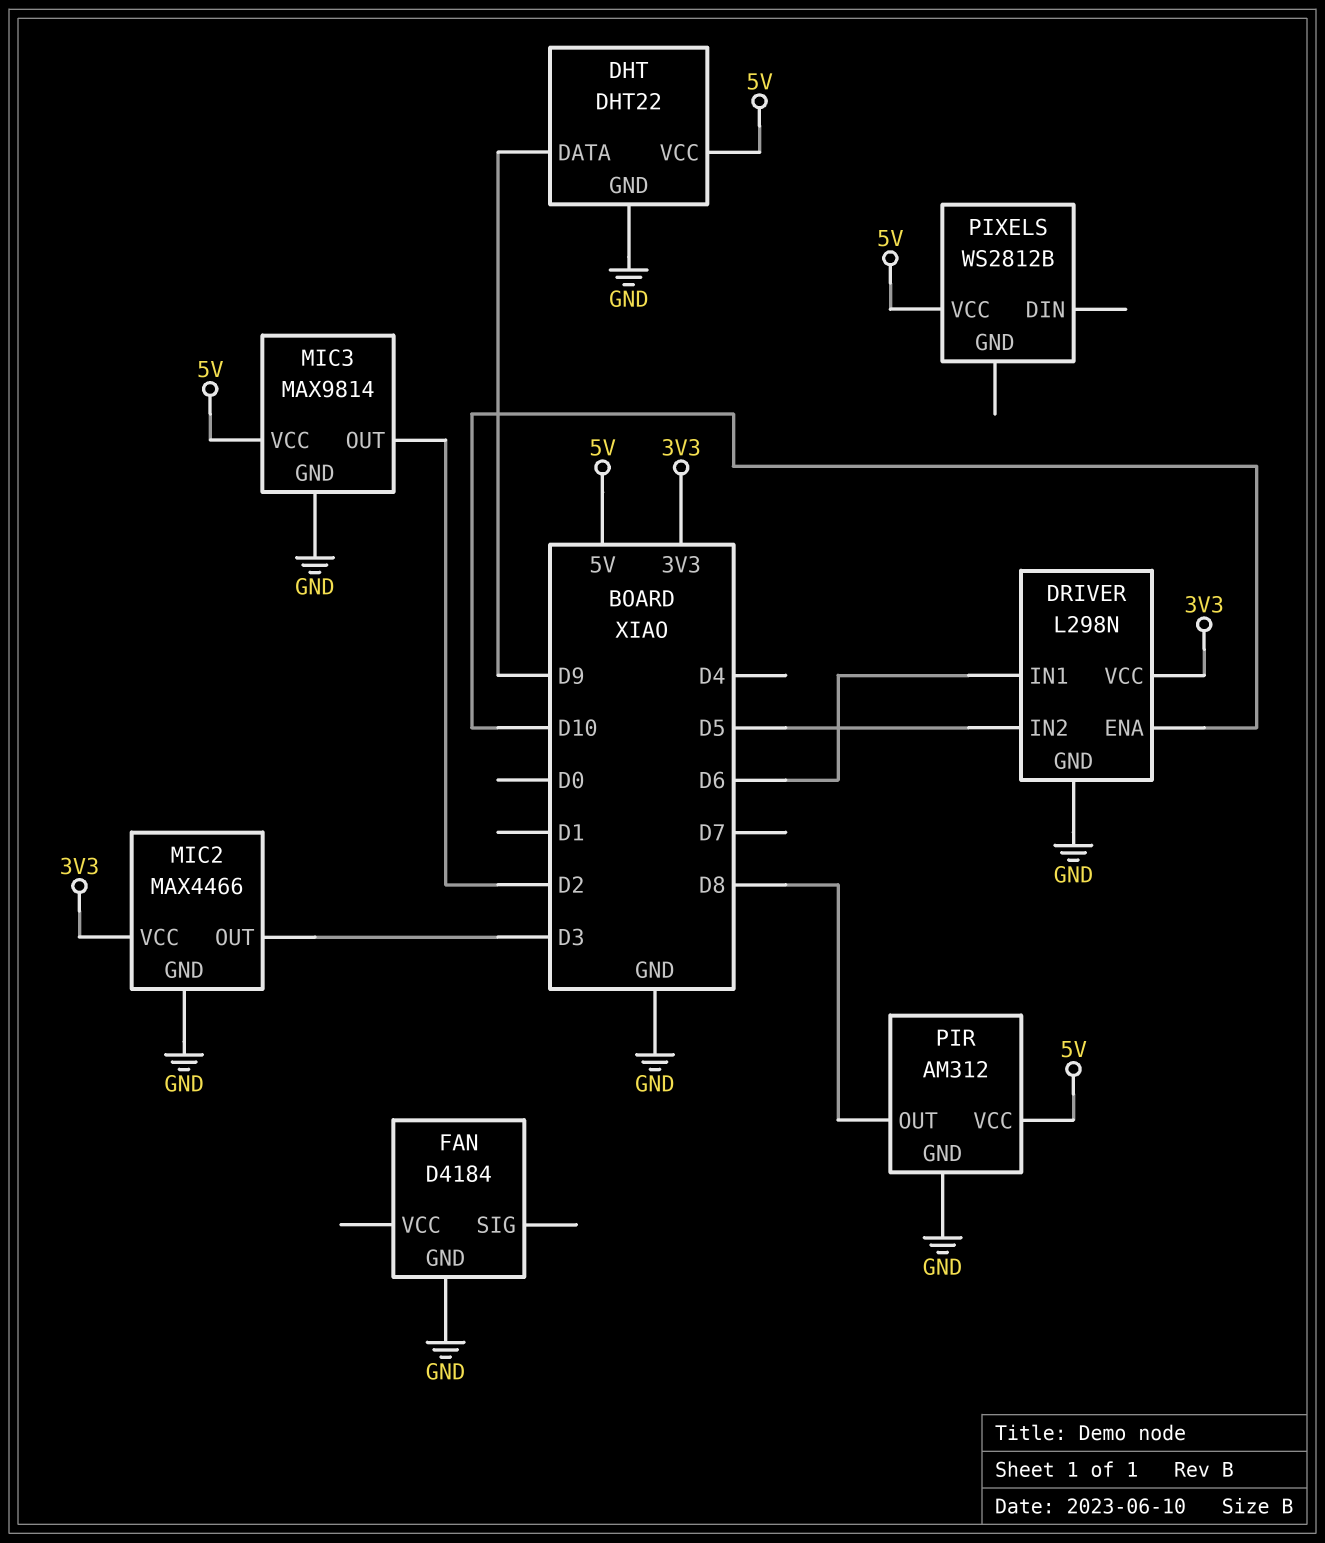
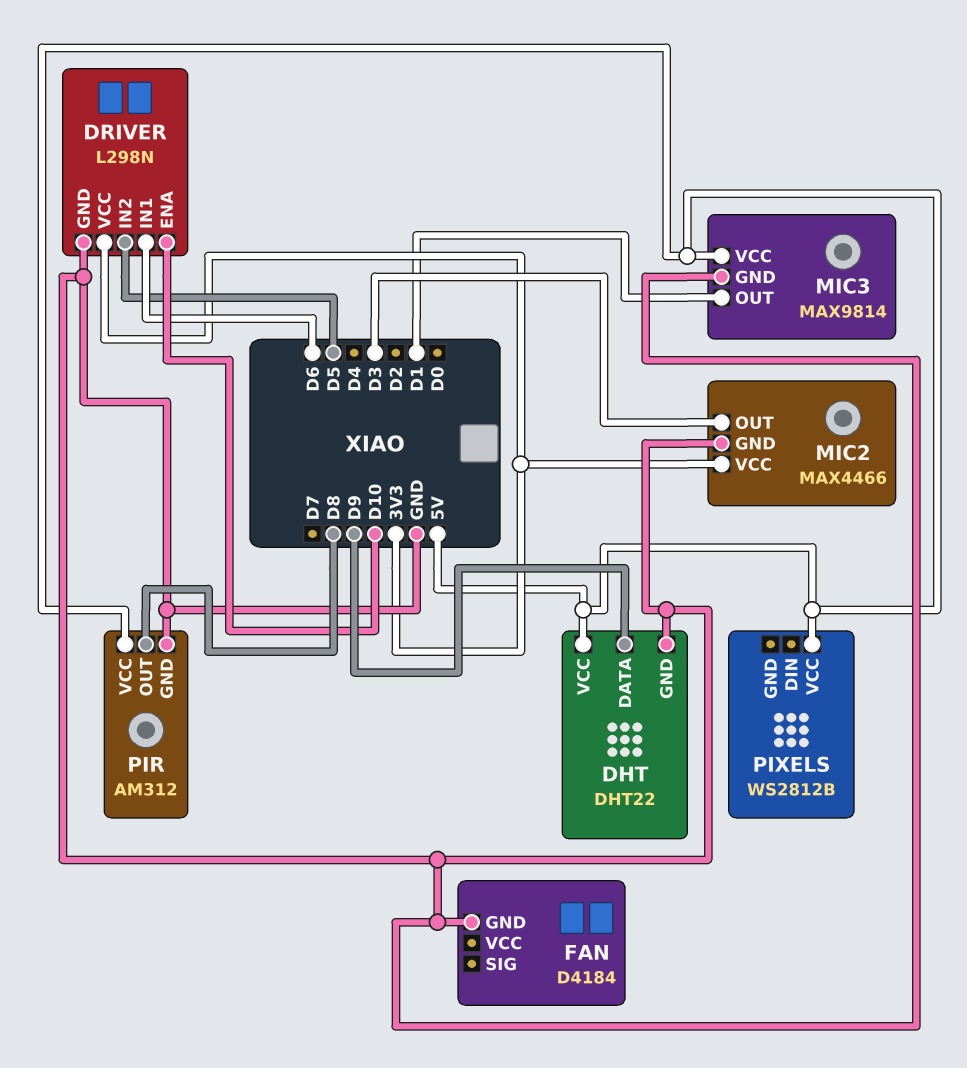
MIC3 pin OUT: D2 -> D1

